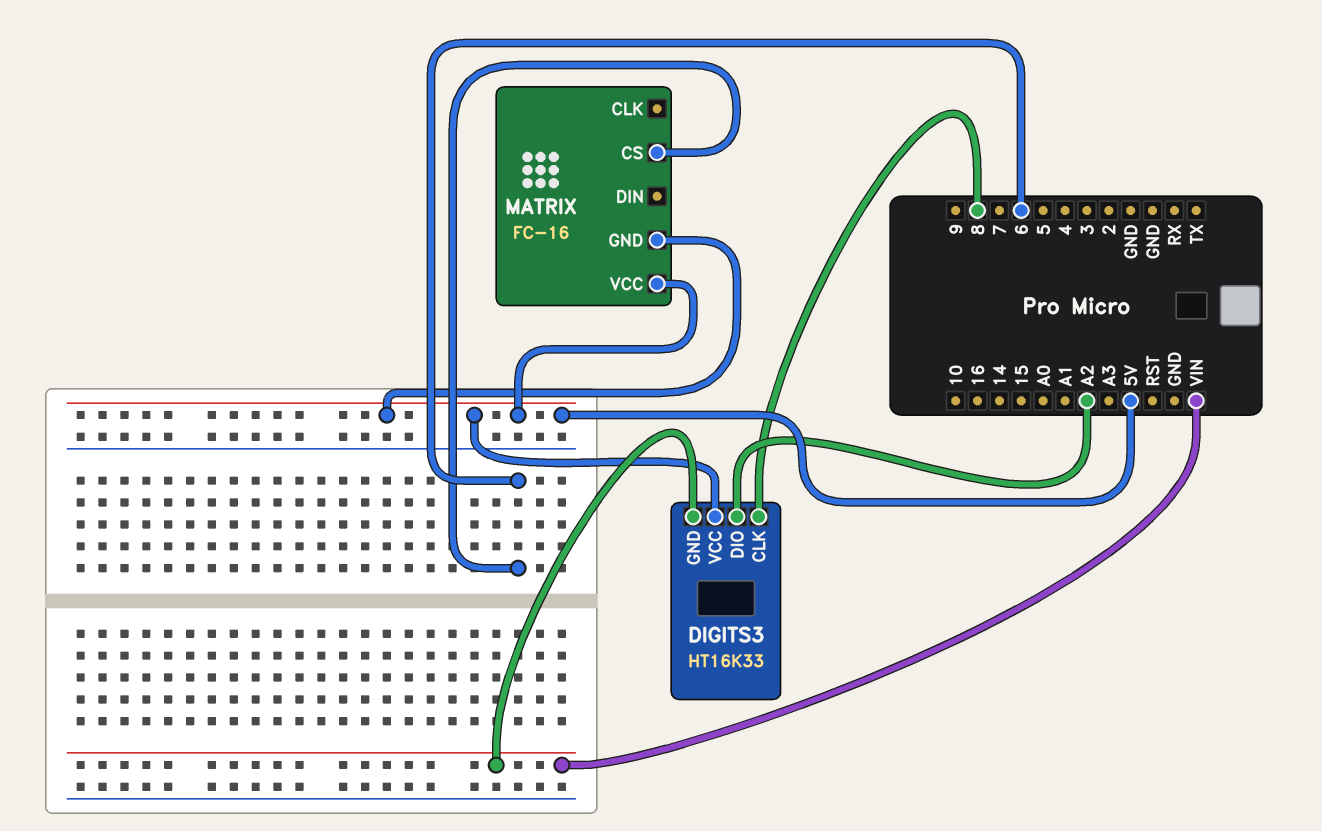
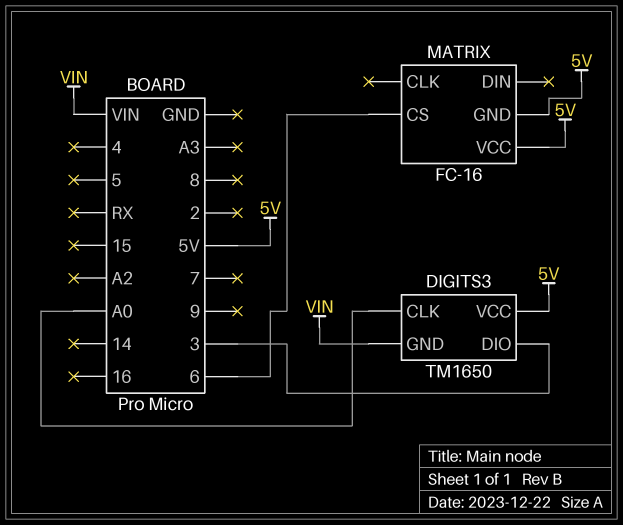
DIGITS3: HT16K33 -> TM1650
DIGITS3 pin CLK: 8 -> A0
DIGITS3 pin DIO: A2 -> 3

